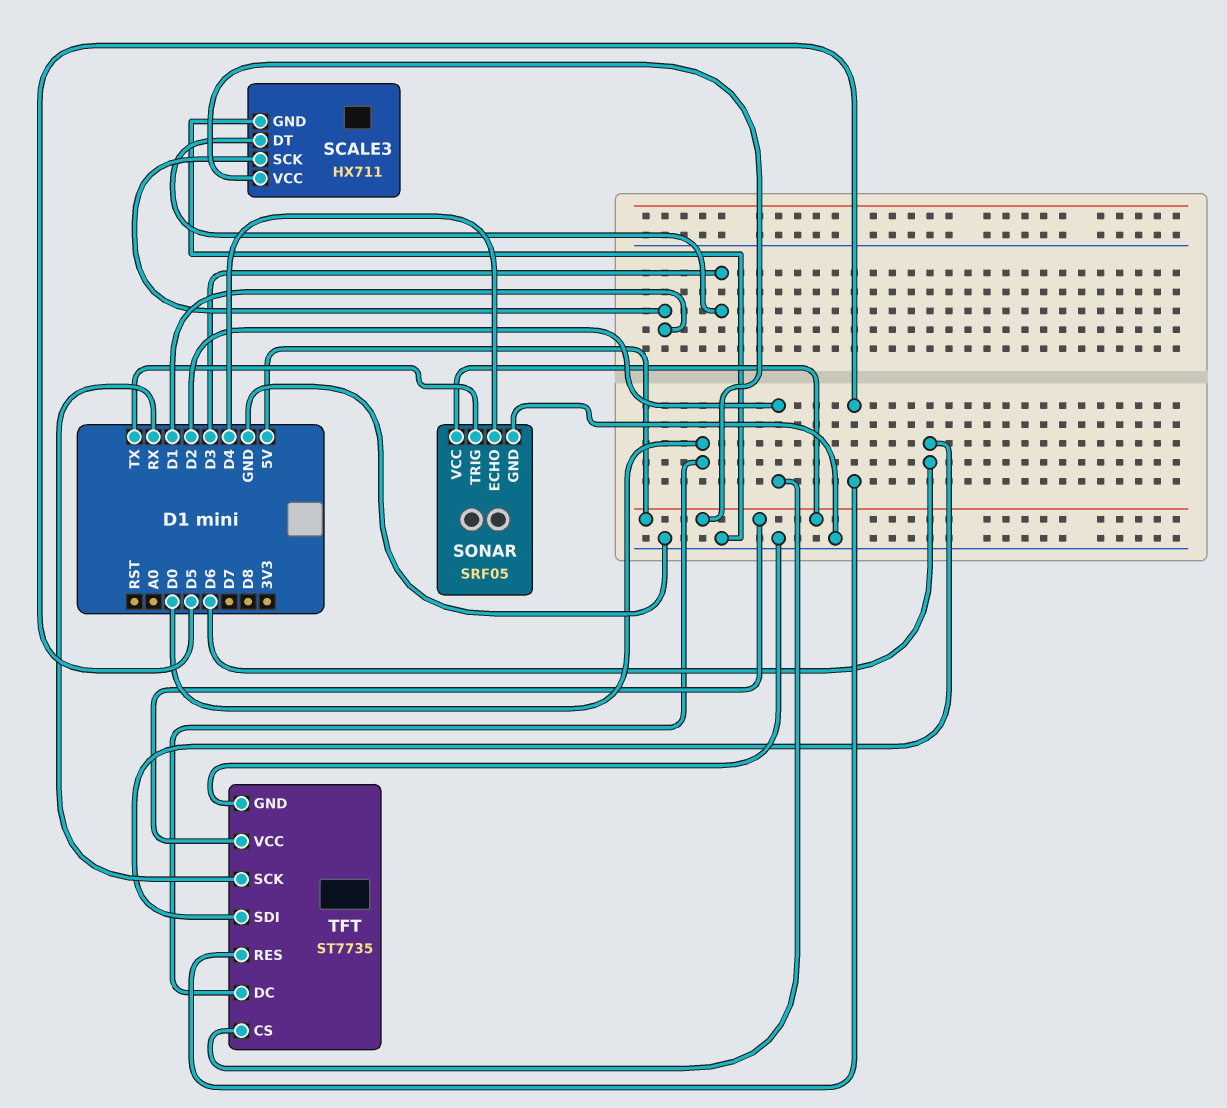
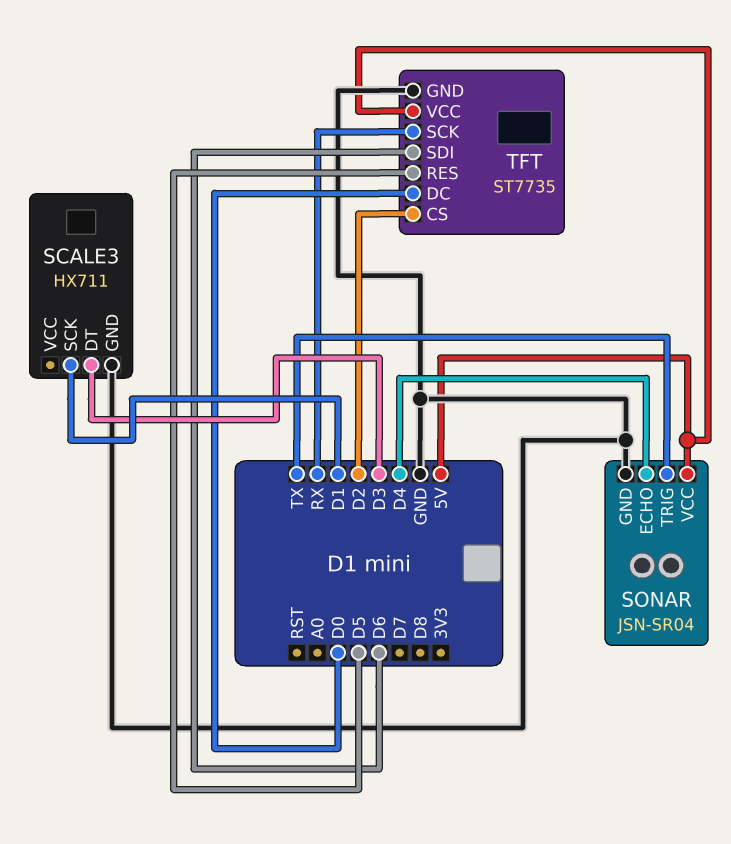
SCALE3 pin VCC: 5V -> none
SONAR: SRF05 -> JSN-SR04

